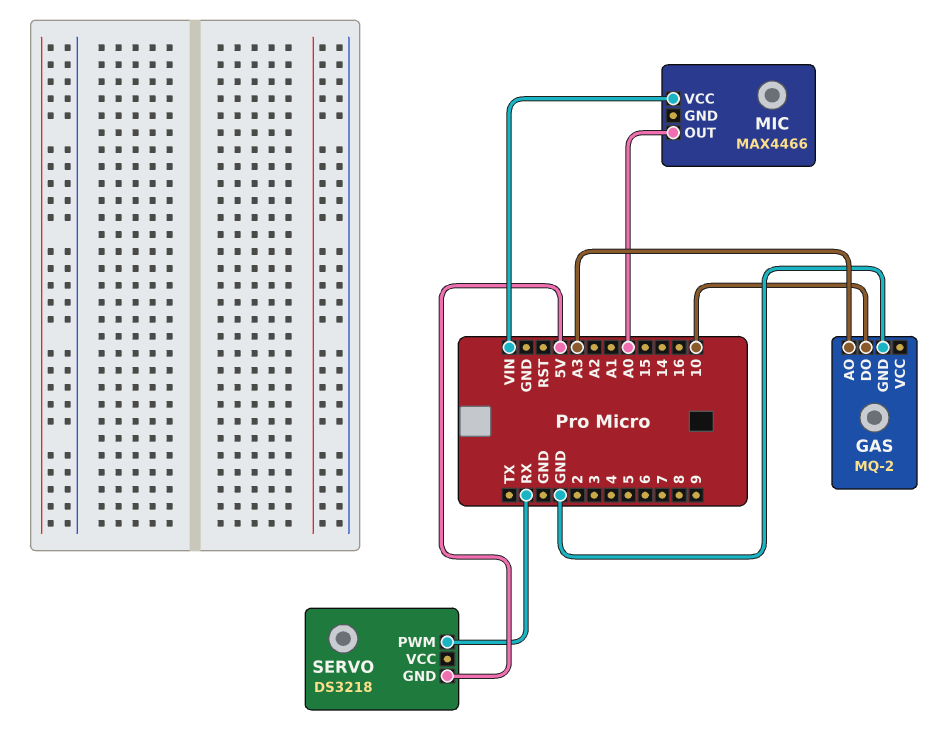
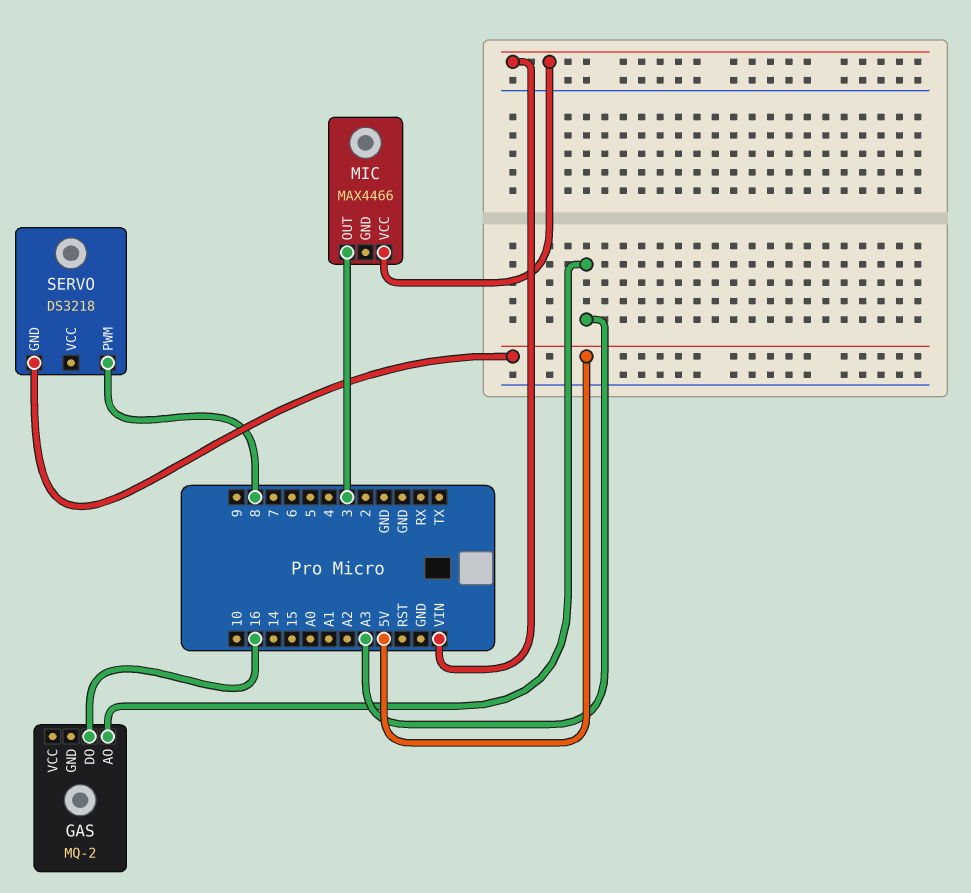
GAS pin DO: 10 -> 16
GAS pin GND: GND -> none
MIC pin OUT: A0 -> 3
SERVO pin PWM: RX -> 8

